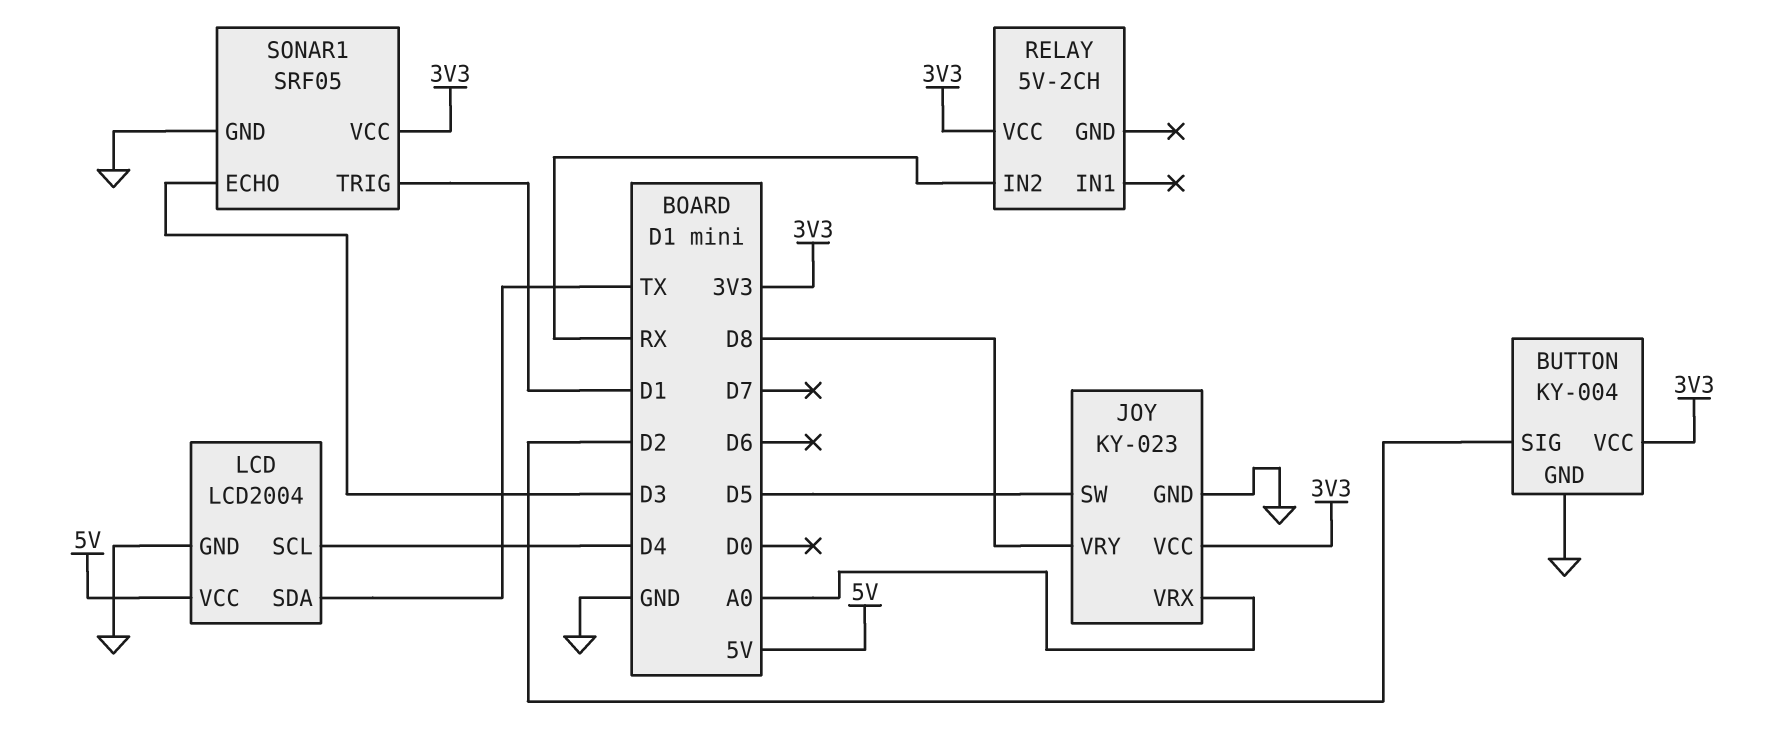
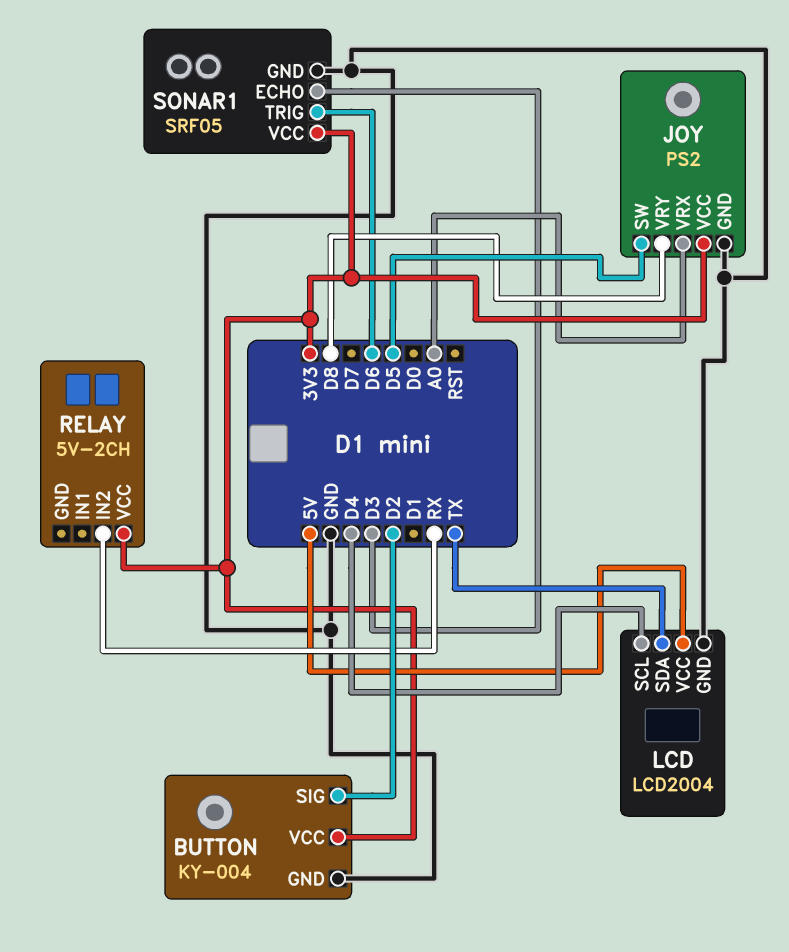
JOY: KY-023 -> PS2
SONAR1 pin TRIG: D1 -> D6

